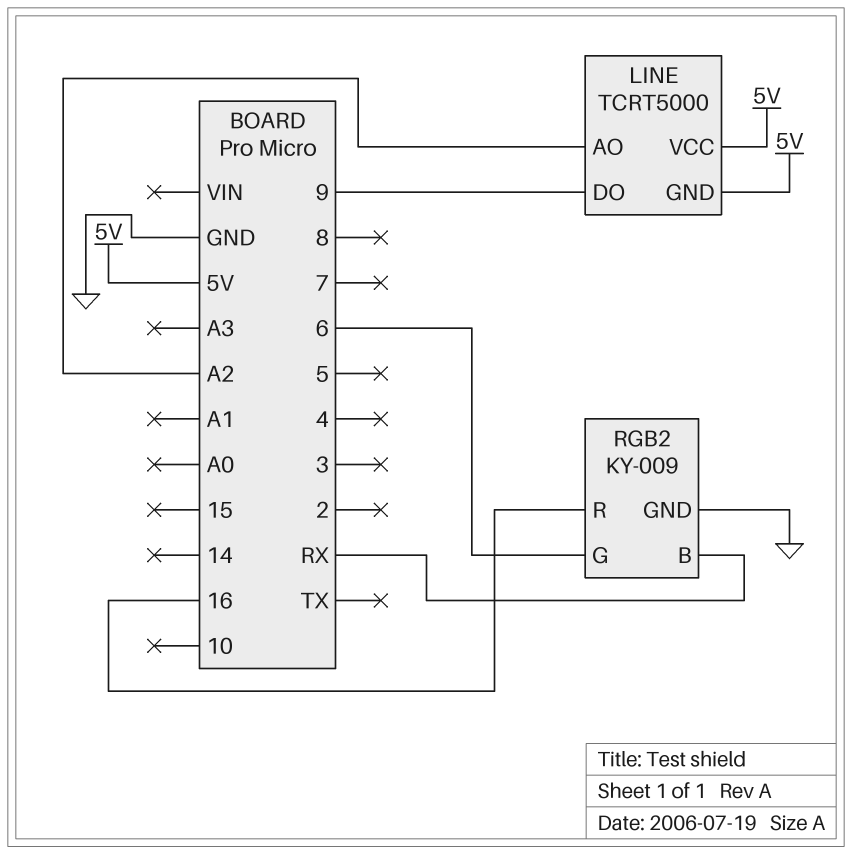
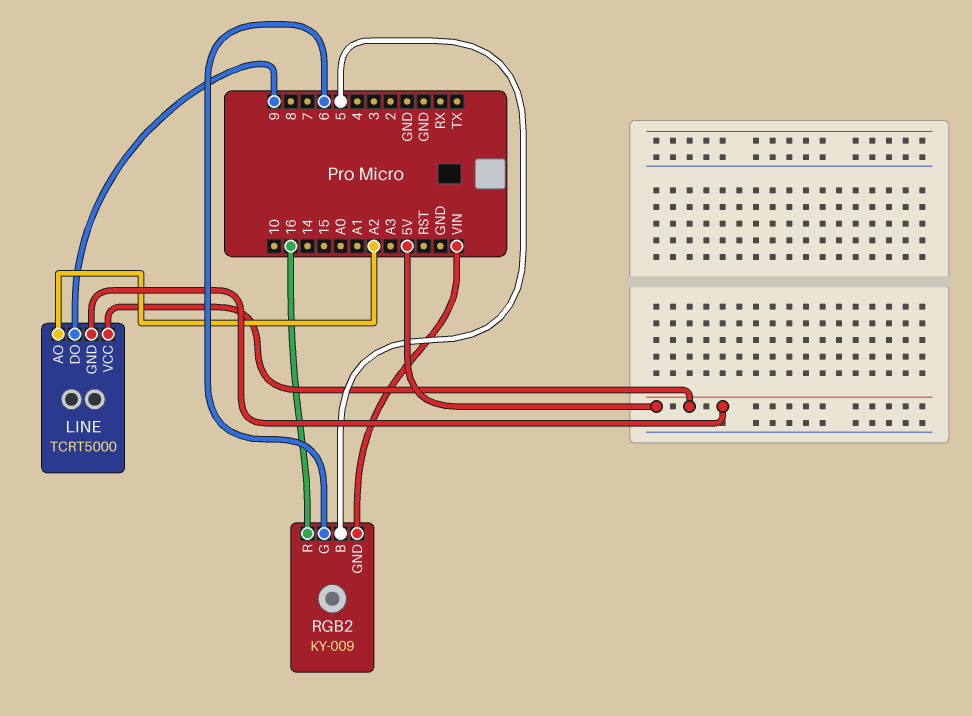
RGB2 pin B: RX -> 5
RGB2 pin GND: GND -> VIN

